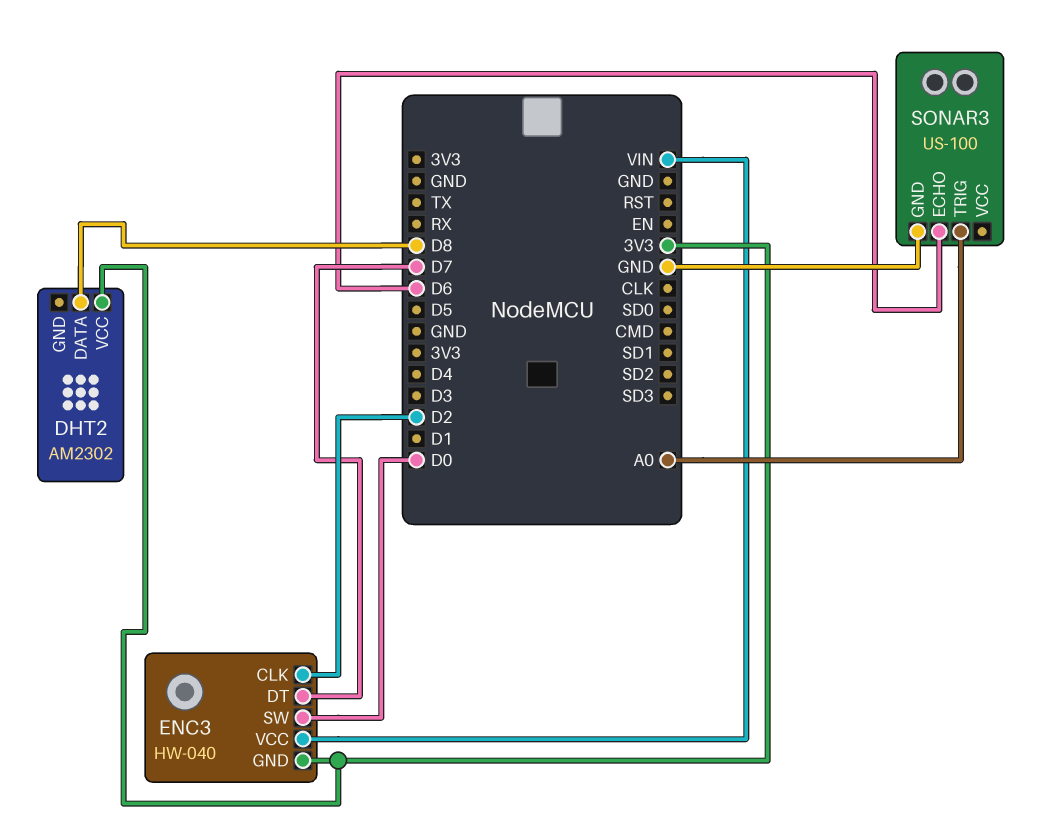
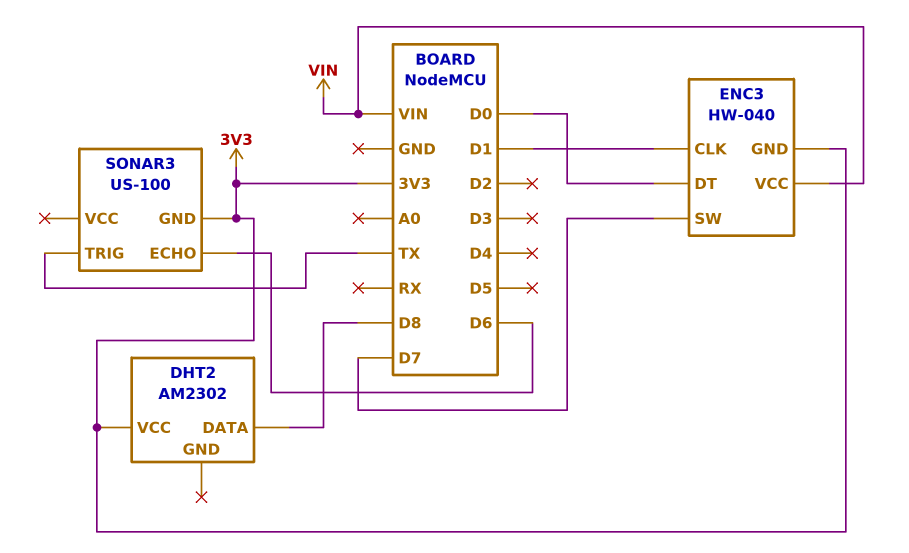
ENC3 pin CLK: D2 -> D1
ENC3 pin DT: D7 -> D0
ENC3 pin SW: D0 -> D7
SONAR3 pin GND: GND -> 3V3
SONAR3 pin TRIG: A0 -> TX

